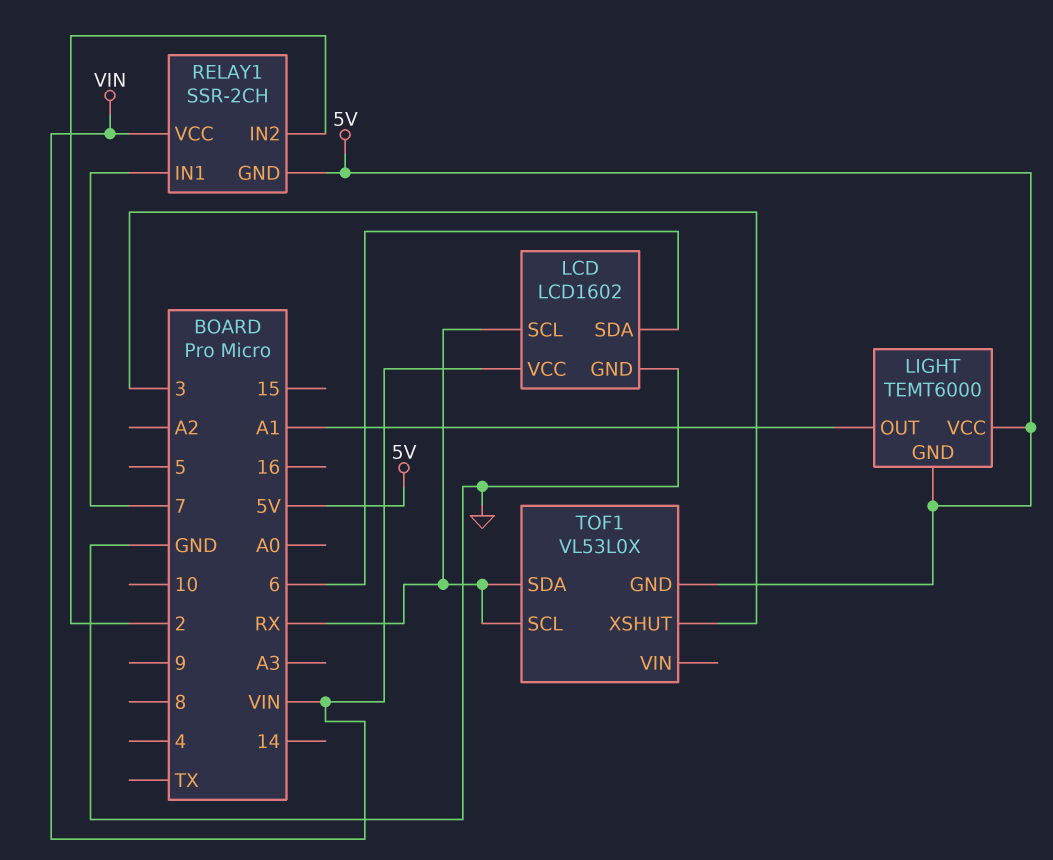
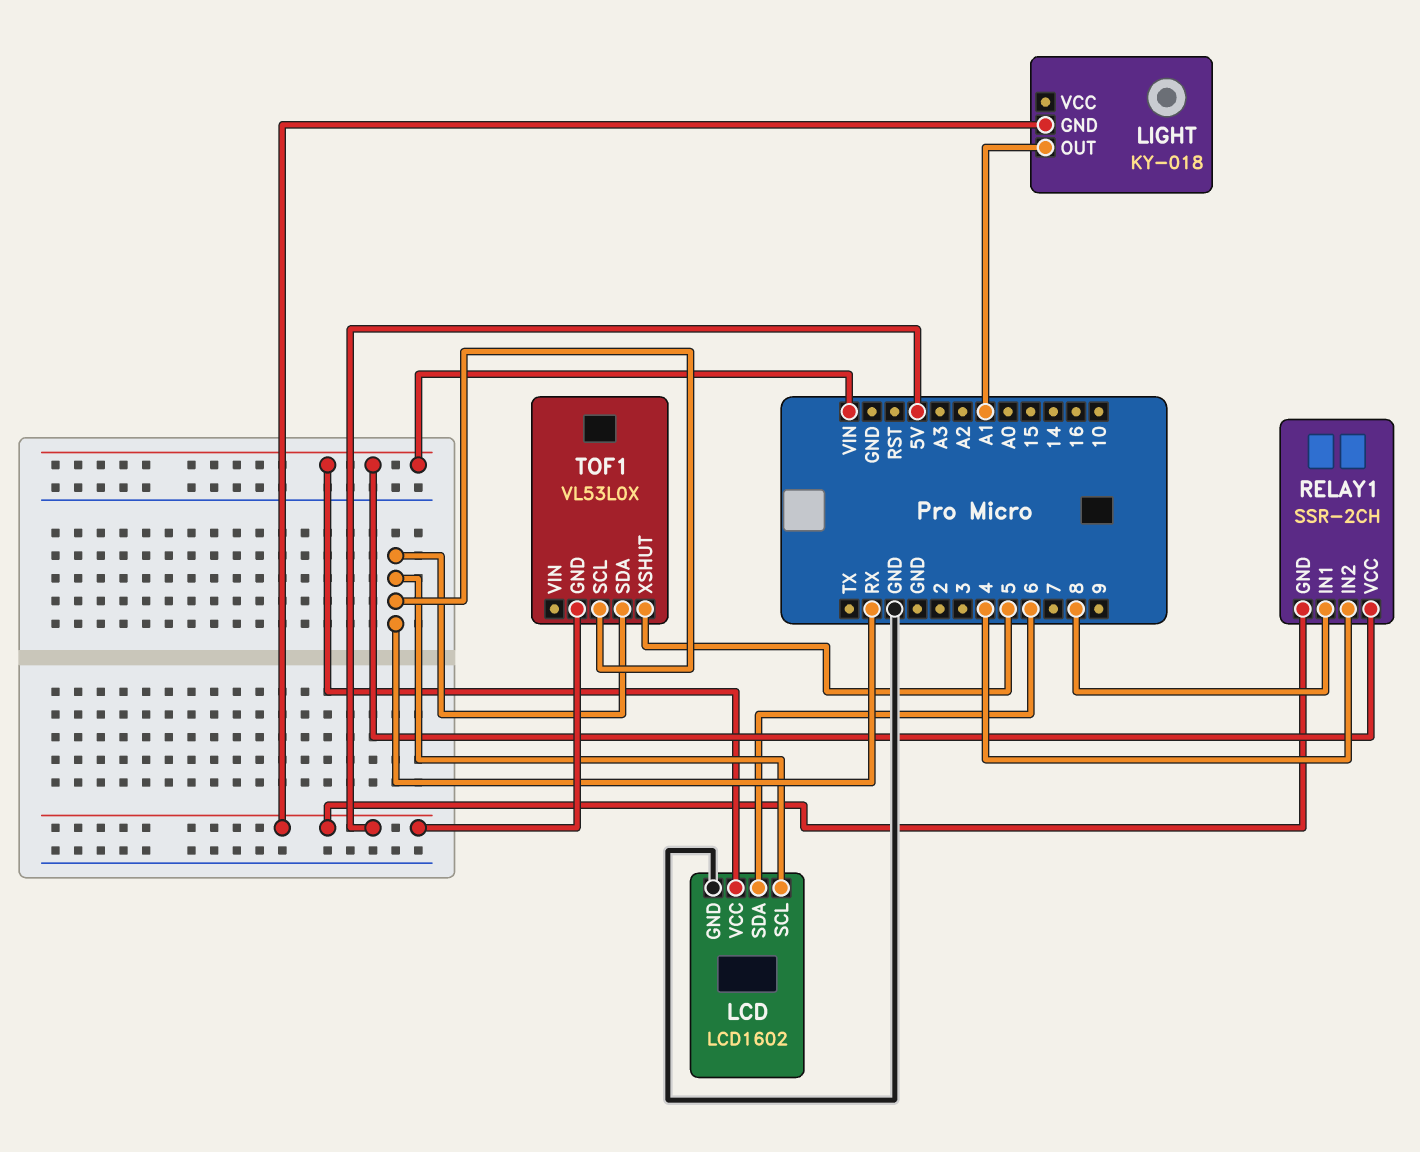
LIGHT: TEMT6000 -> KY-018
LIGHT pin VCC: 5V -> none
RELAY1 pin IN1: 7 -> 8
RELAY1 pin IN2: 2 -> 4
TOF1 pin XSHUT: 3 -> 5

